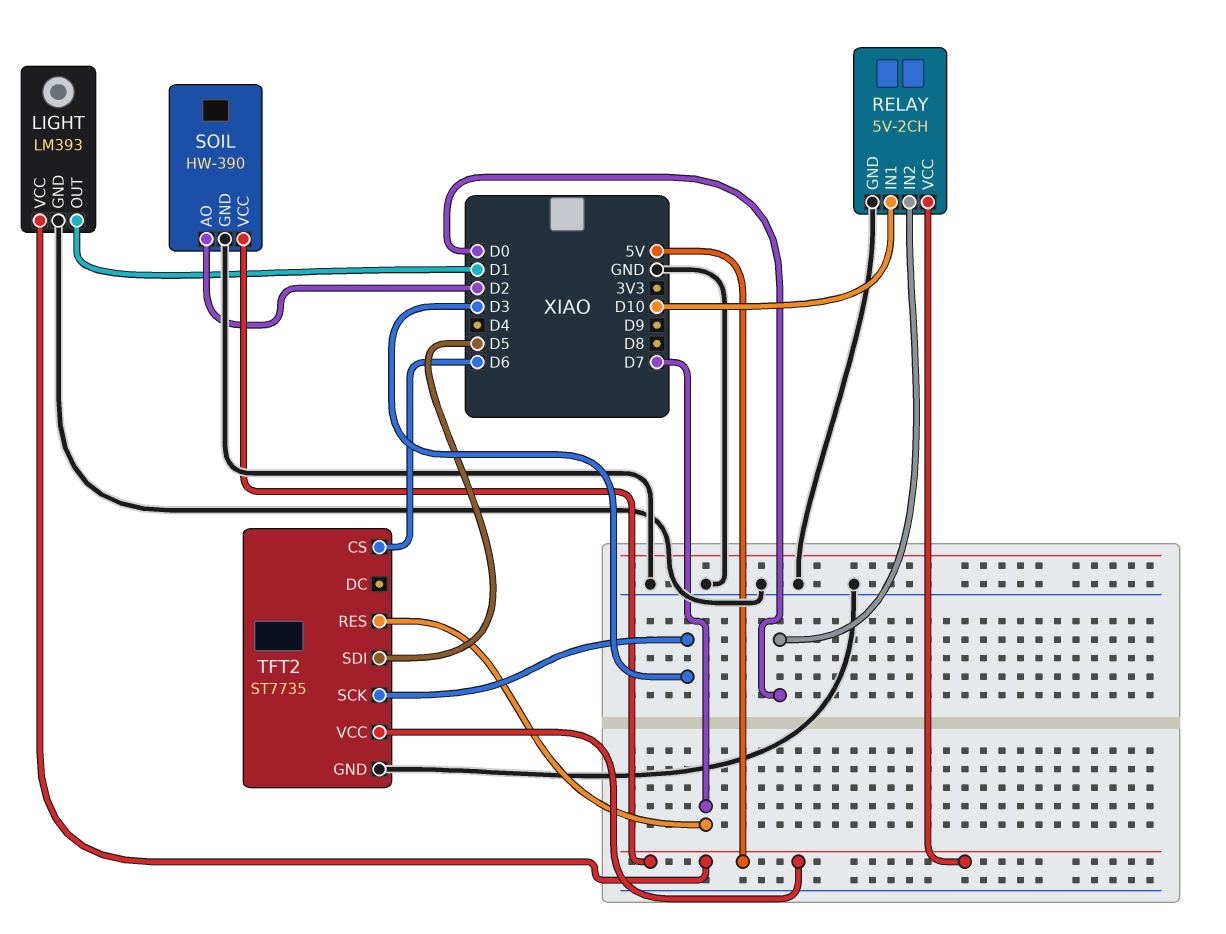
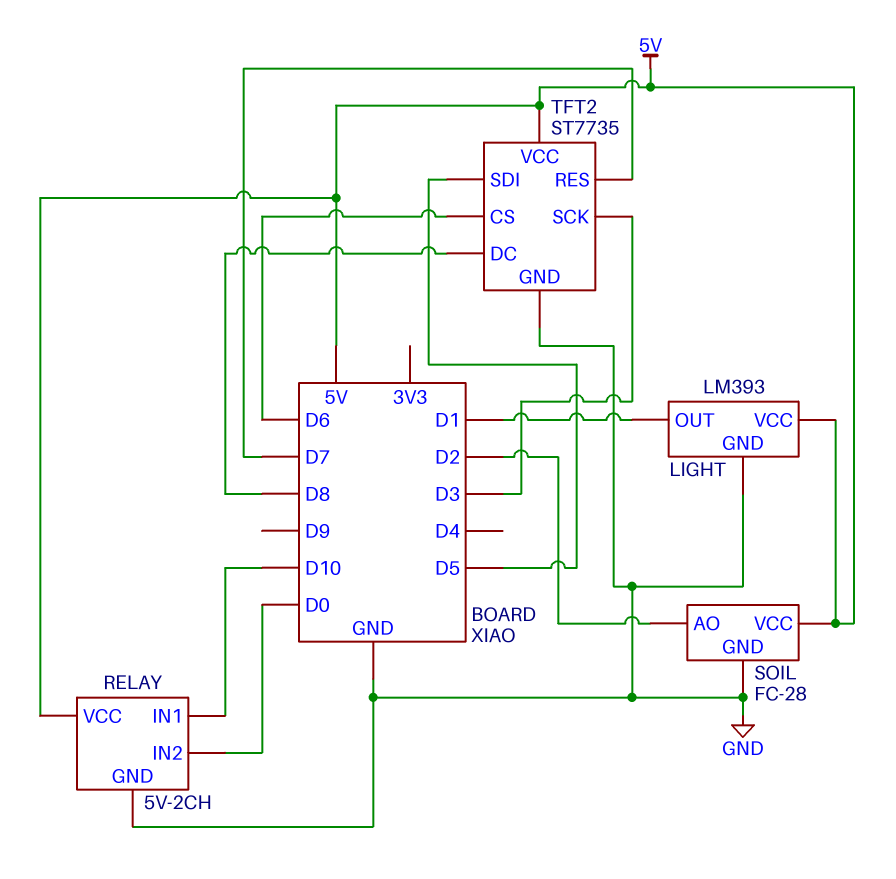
SOIL: HW-390 -> FC-28
TFT2 pin DC: none -> D8

